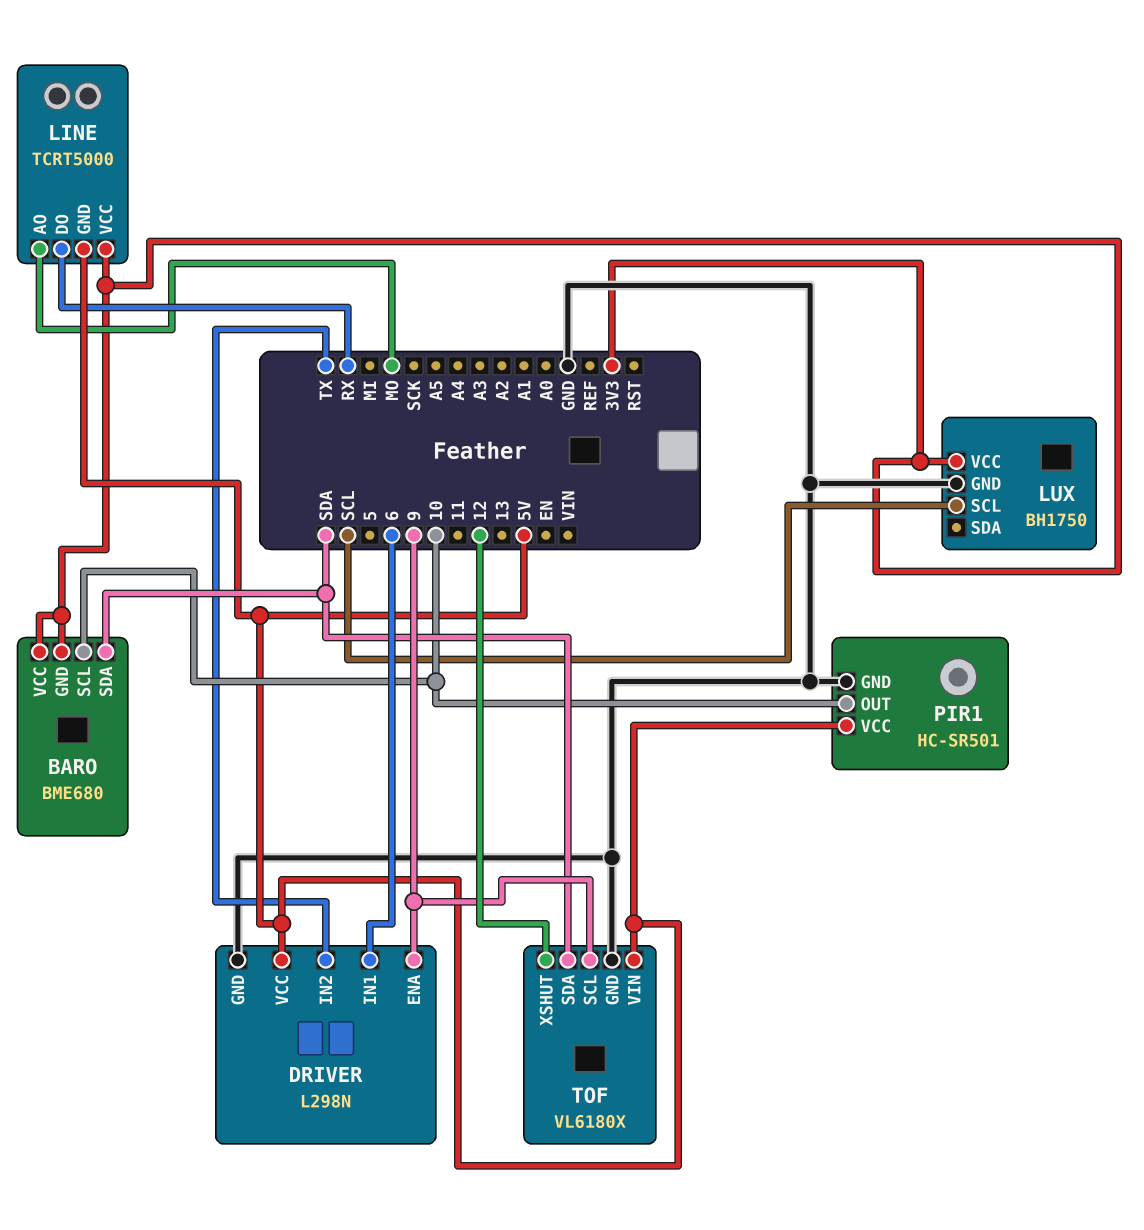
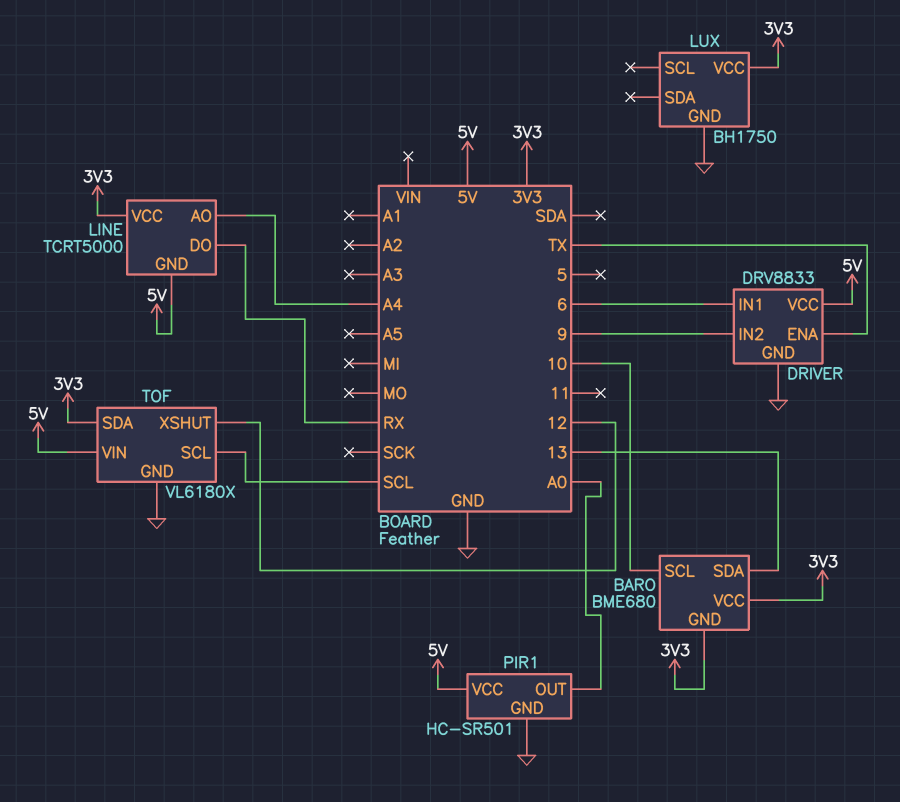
BARO pin SDA: SDA -> 13
DRIVER: L298N -> DRV8833
DRIVER pin ENA: 9 -> TX
DRIVER pin IN2: TX -> 9
LINE pin AO: MO -> A4
LUX pin SCL: SCL -> none
PIR1 pin OUT: 10 -> A0
TOF pin SCL: 9 -> SCL
TOF pin SDA: SDA -> 3V3

